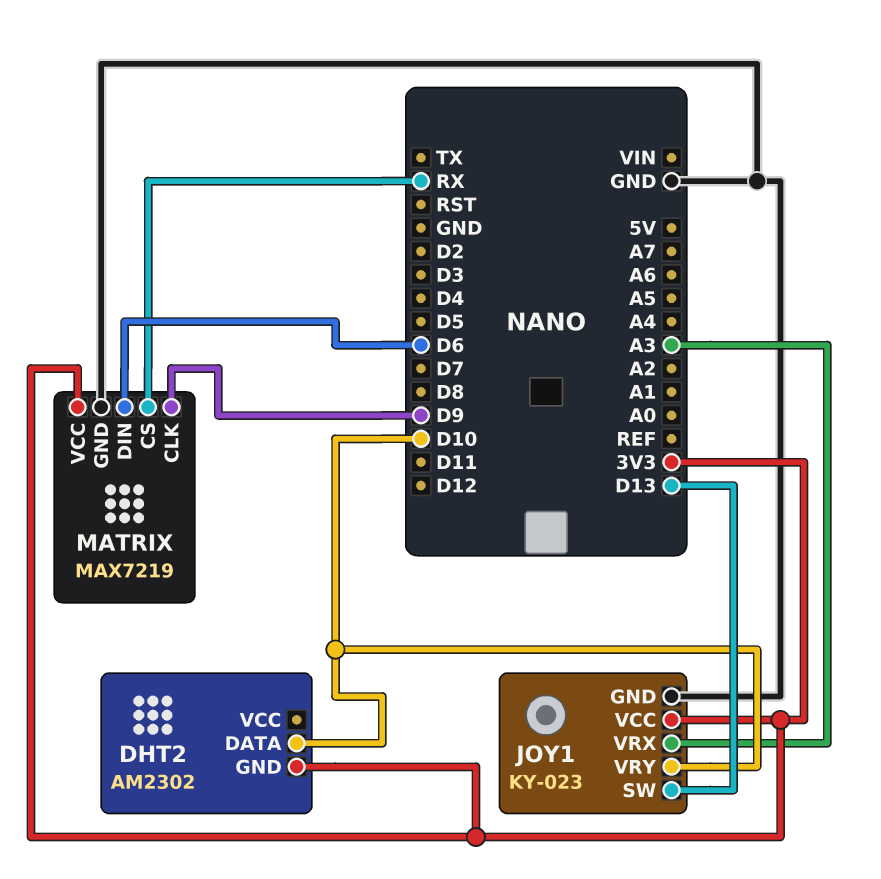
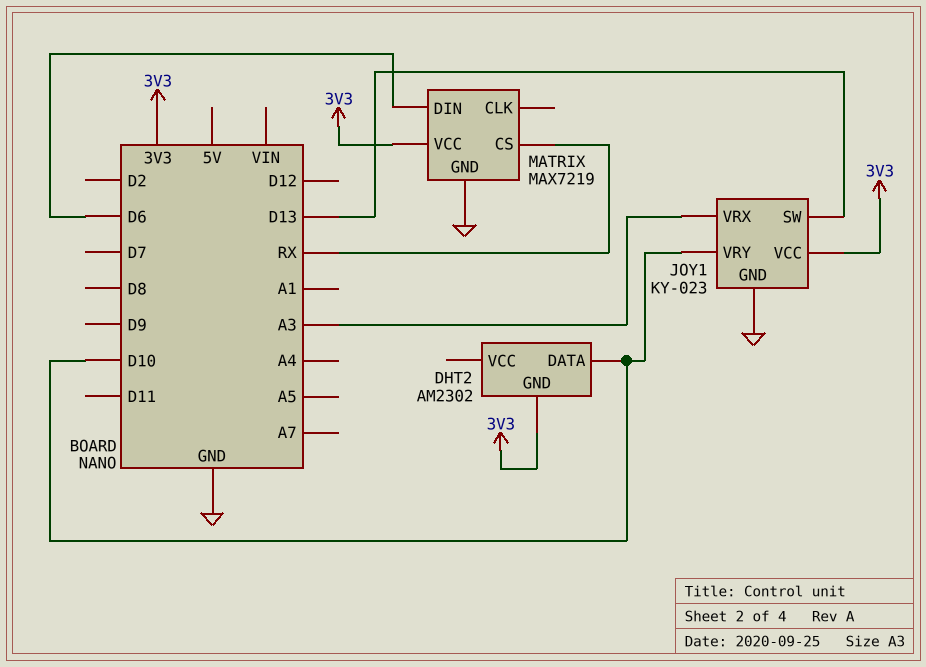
MATRIX pin CLK: D9 -> none

